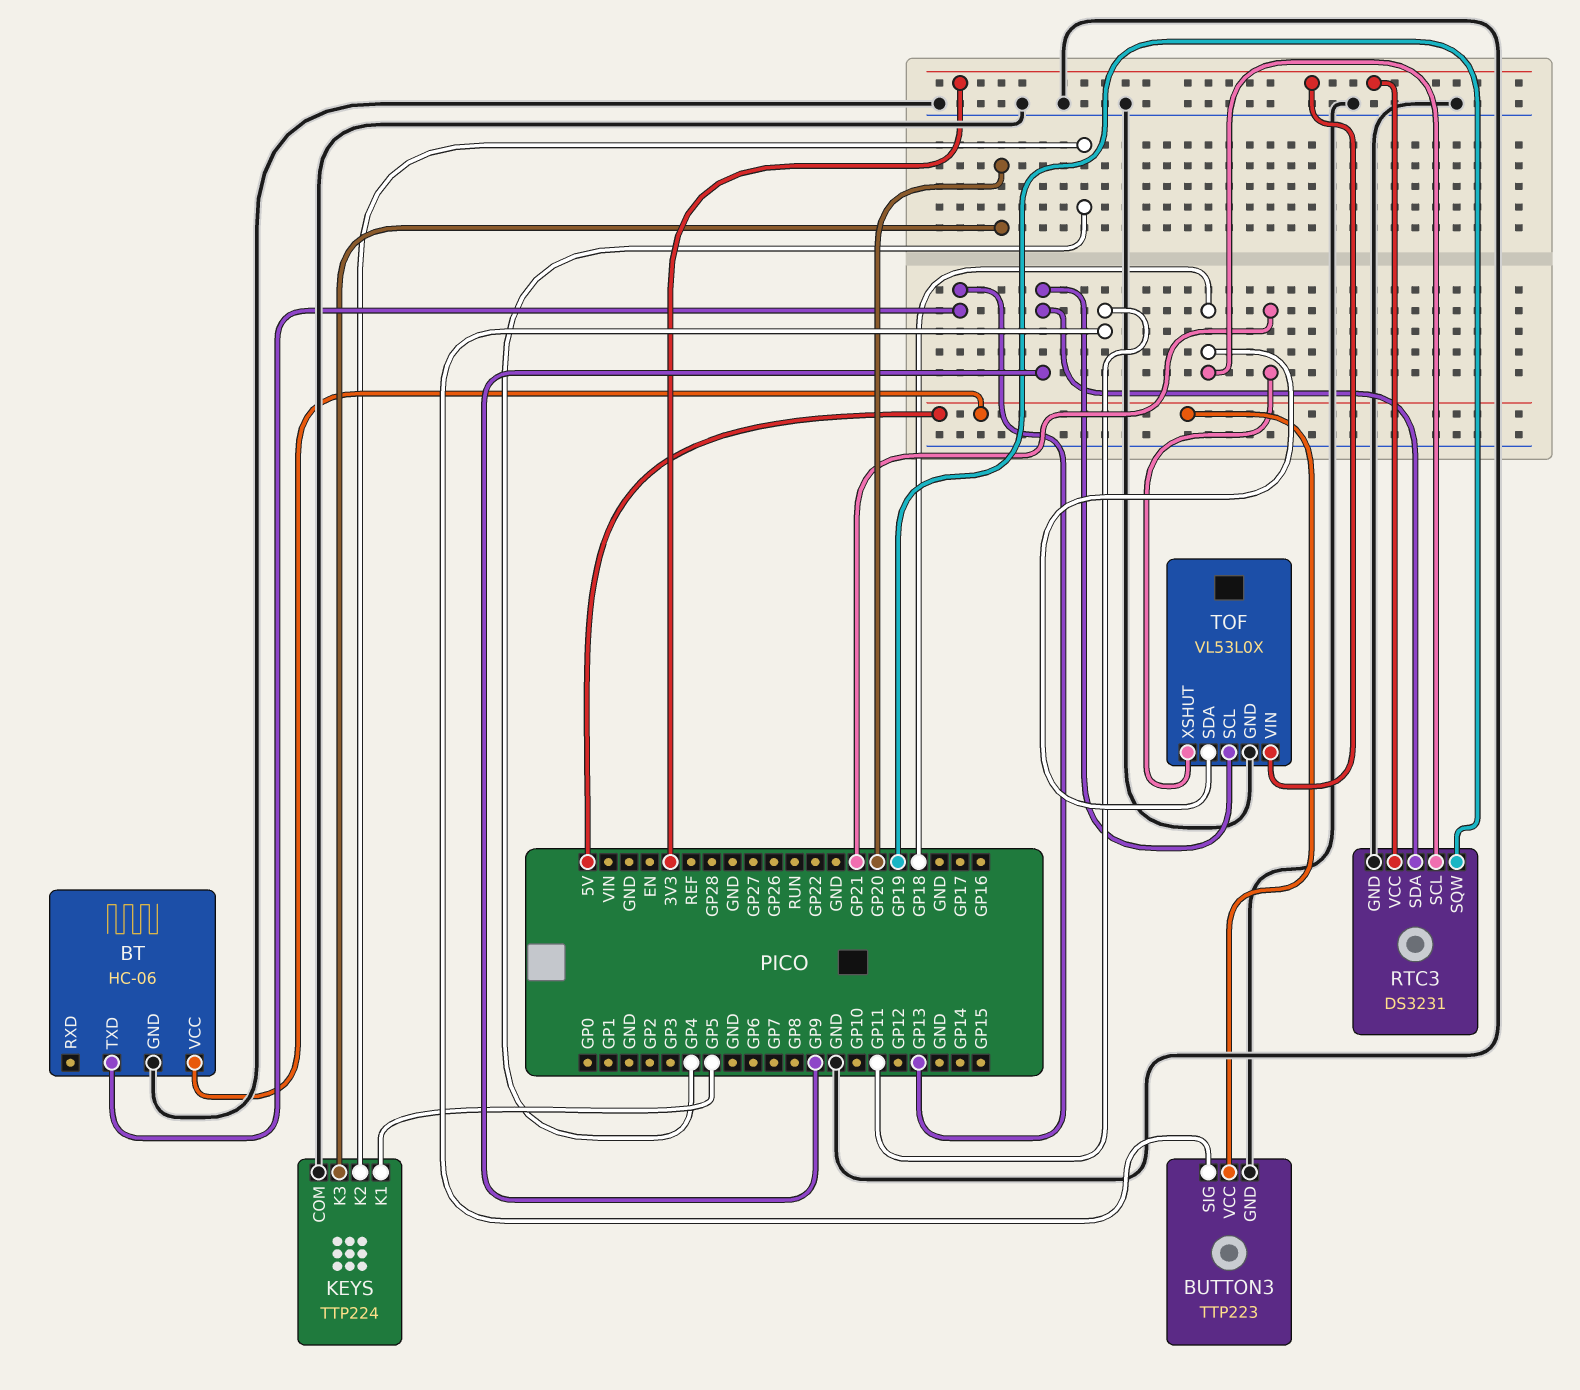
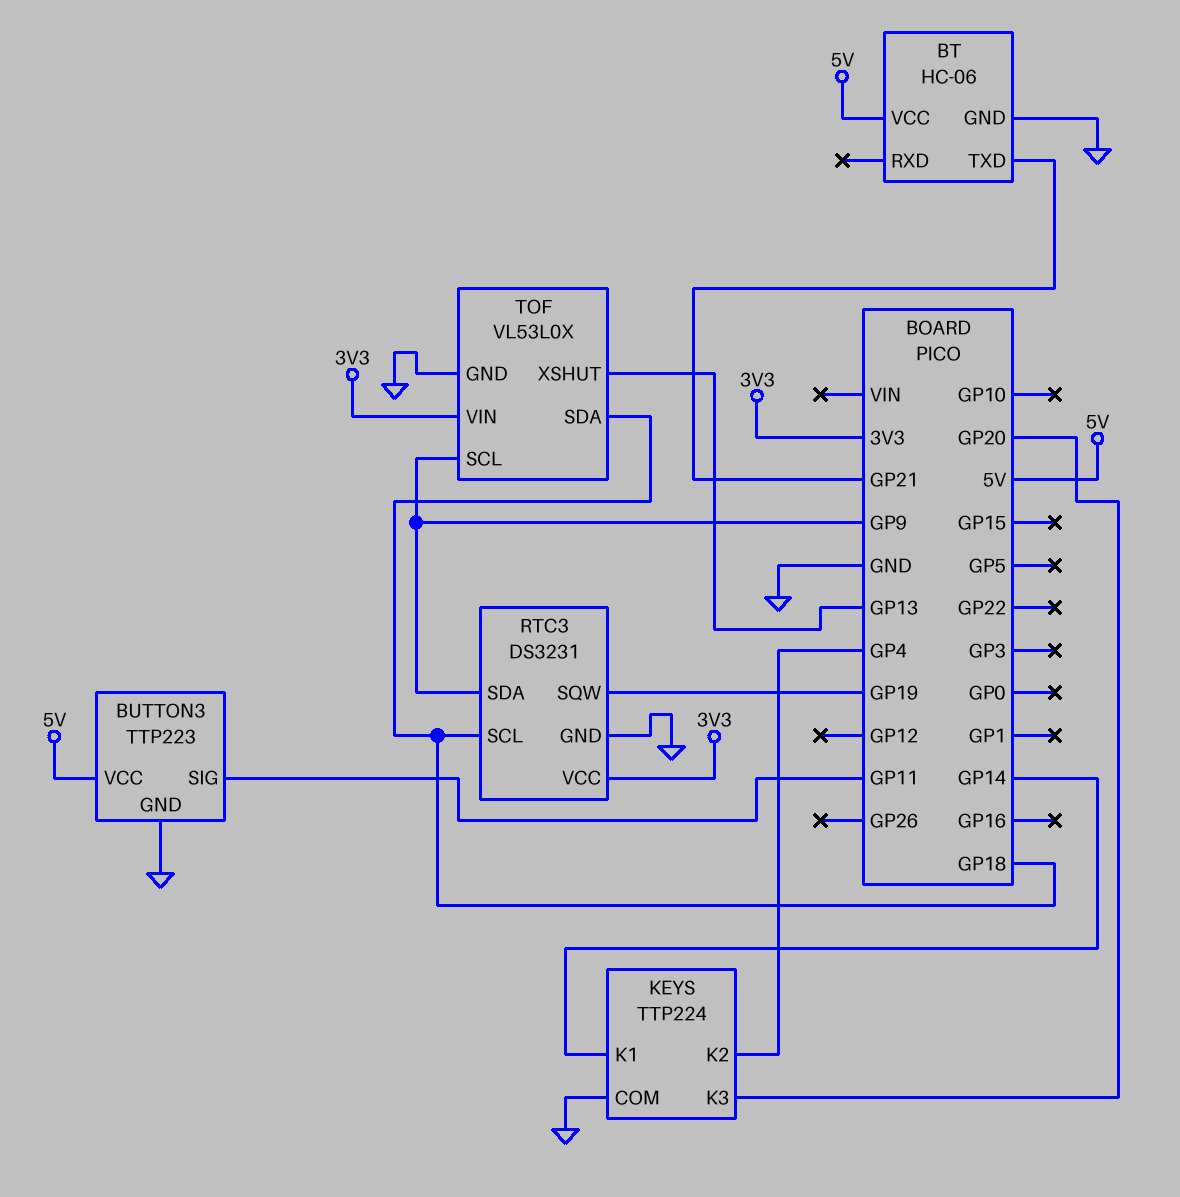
BT pin TXD: GP13 -> GP21
KEYS pin K1: GP5 -> GP14
TOF pin XSHUT: GP21 -> GP13

